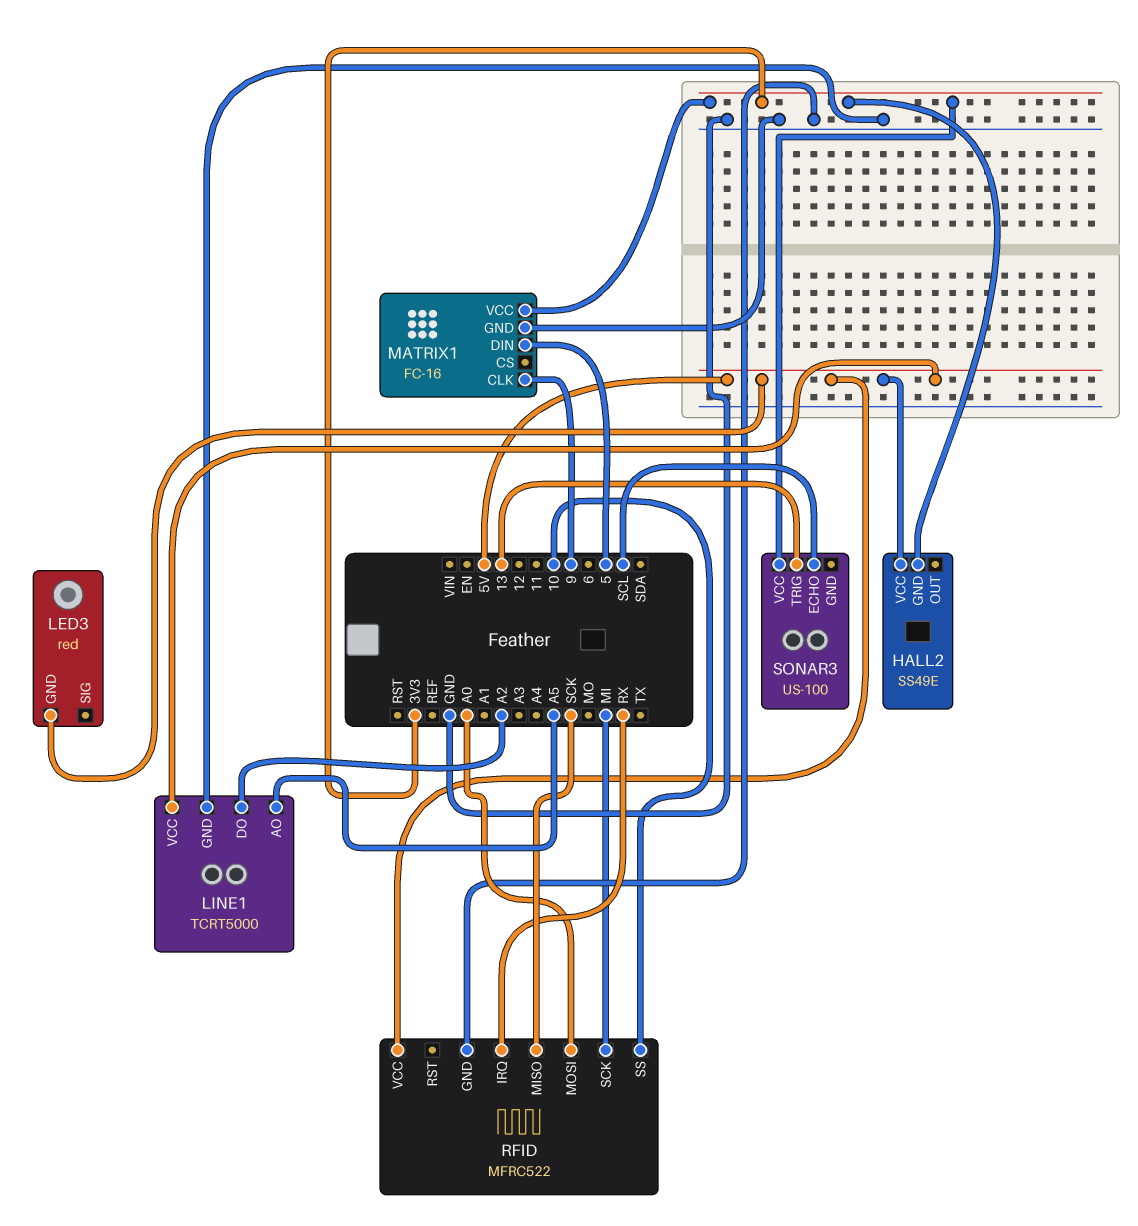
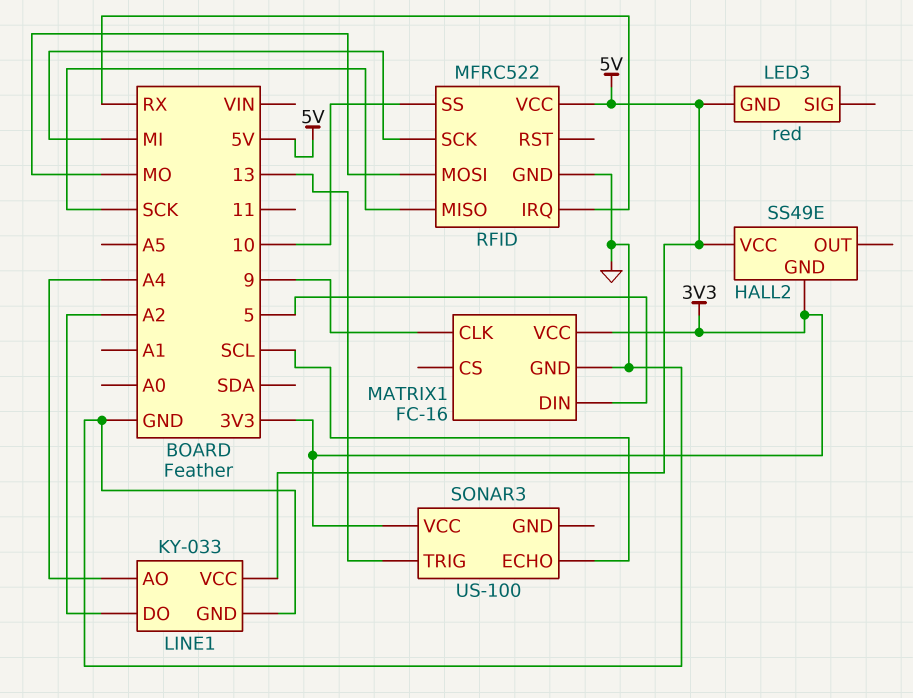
LINE1: TCRT5000 -> KY-033
LINE1 pin AO: A5 -> A4
RFID pin MOSI: A0 -> MO

